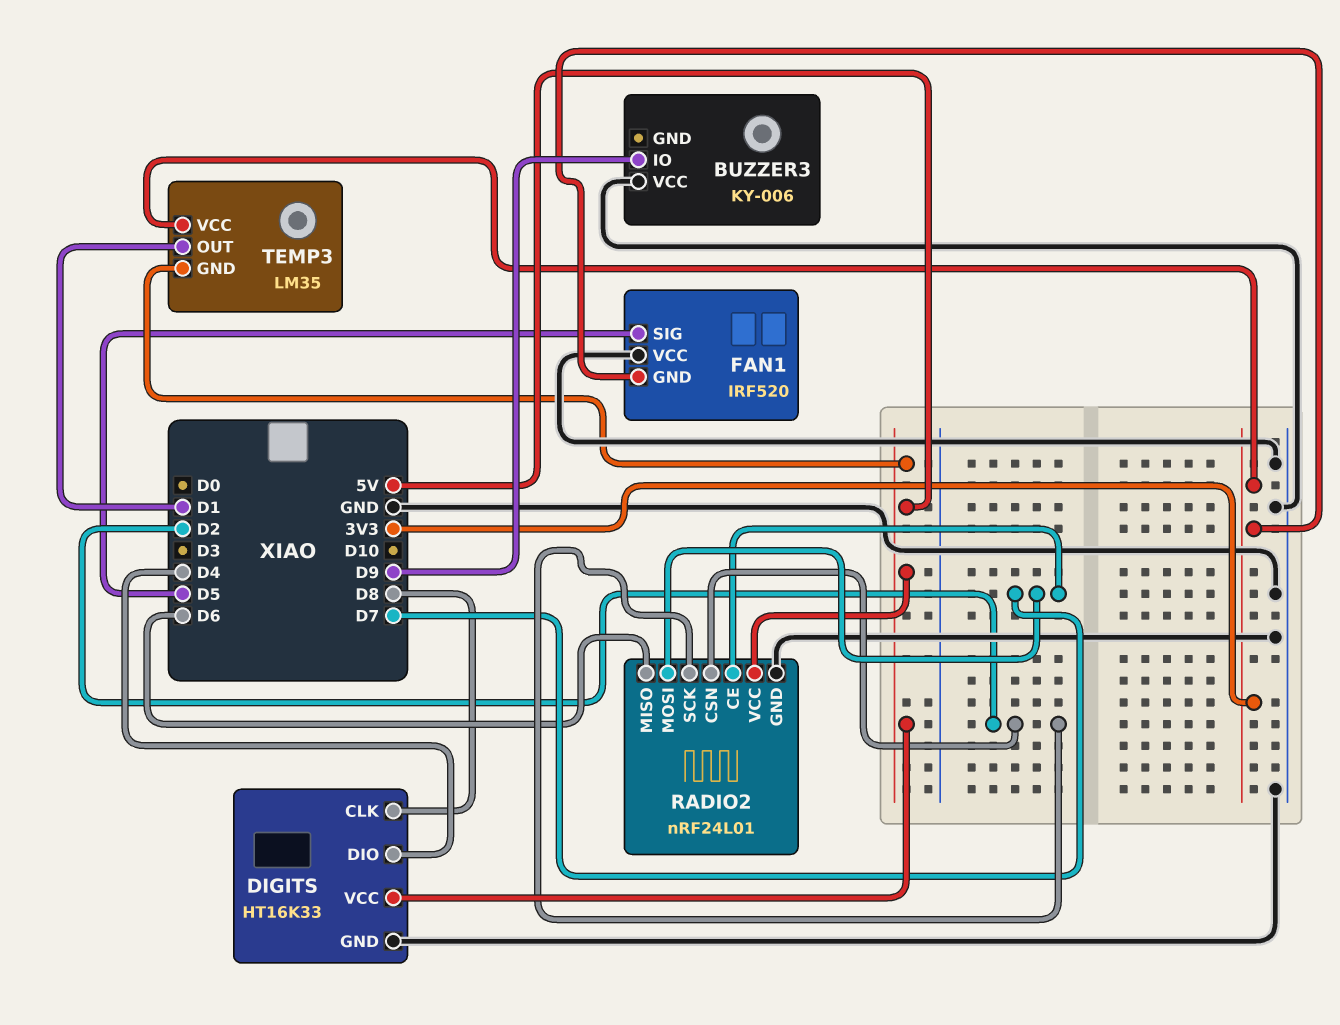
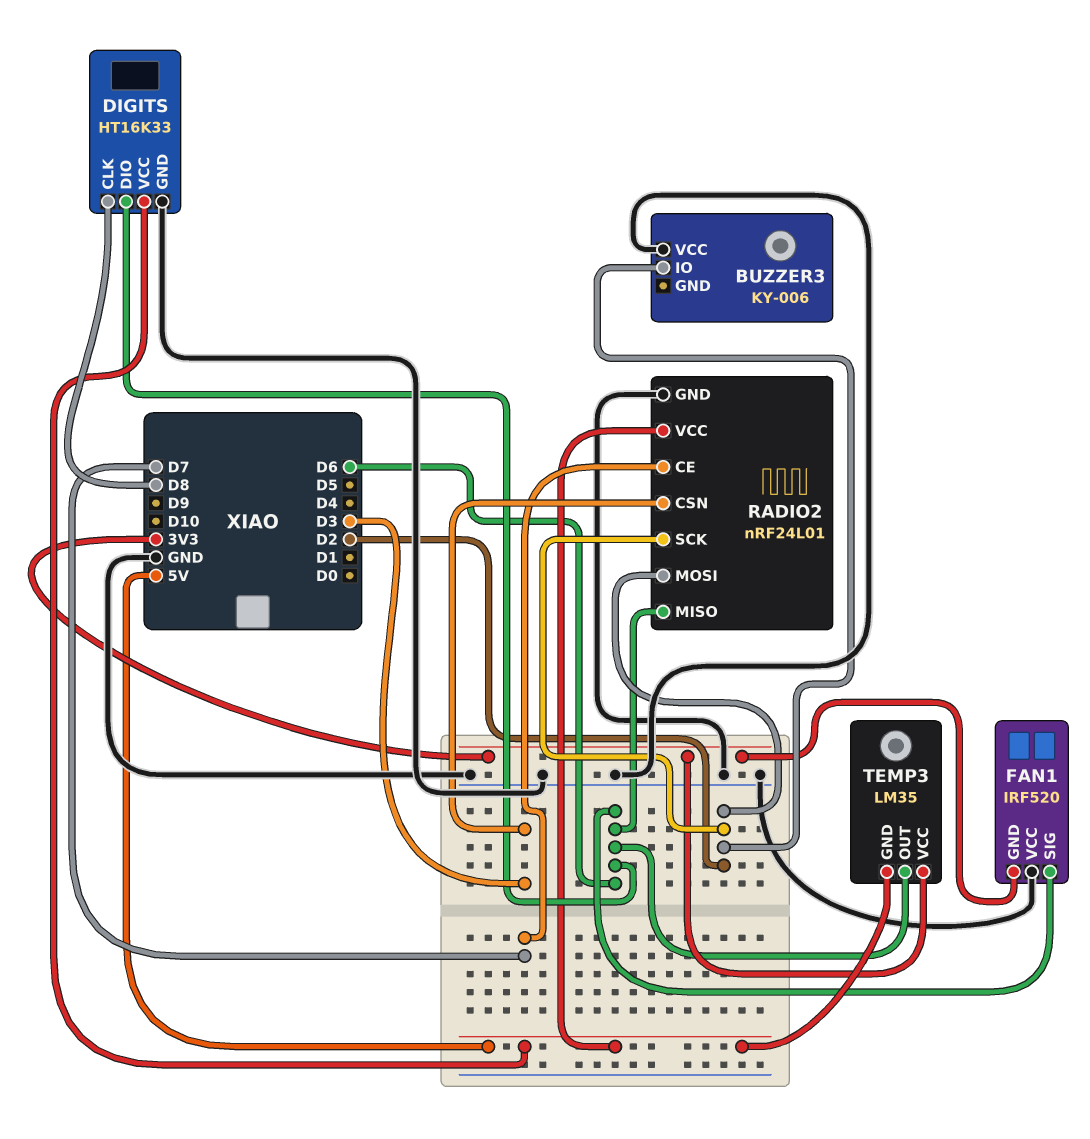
BUZZER3 pin IO: D9 -> D2
DIGITS pin DIO: D4 -> D6
FAN1 pin SIG: D5 -> D6
RADIO2 pin CSN: D2 -> D3
RADIO2 pin MOSI: D7 -> D2
TEMP3 pin OUT: D1 -> D6

